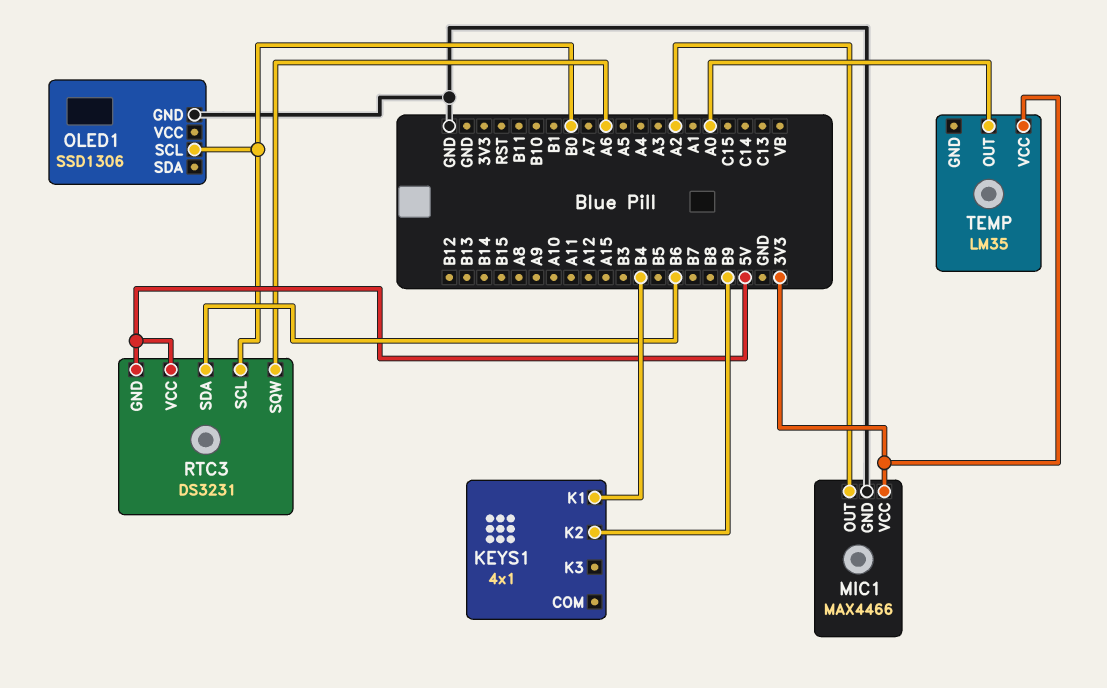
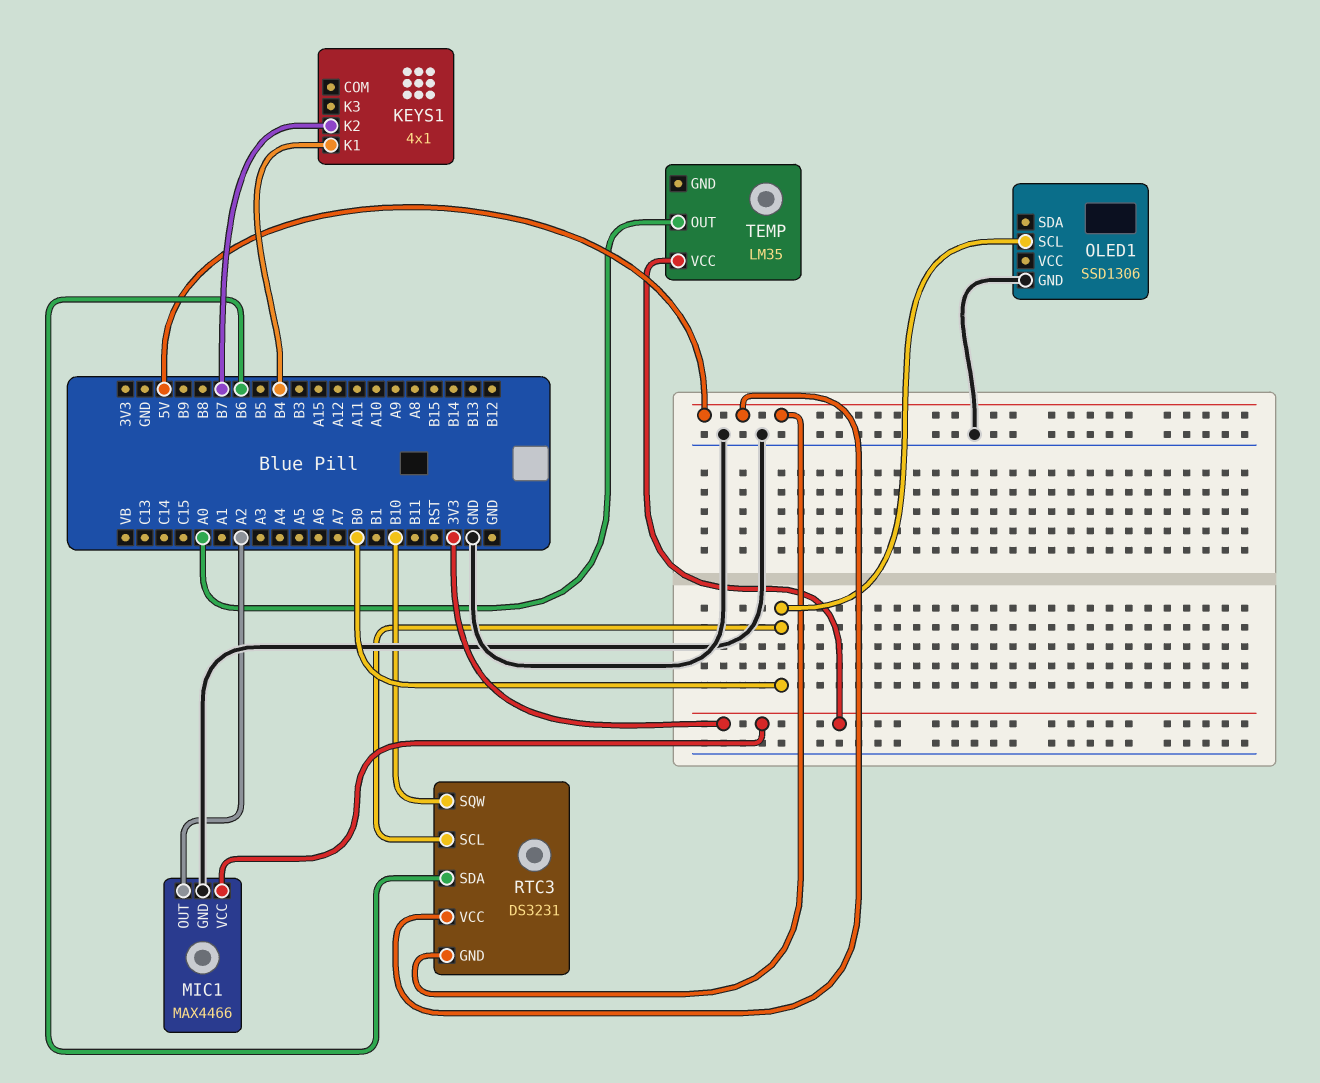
KEYS1 pin K2: B9 -> B7
RTC3 pin SQW: A6 -> B10

